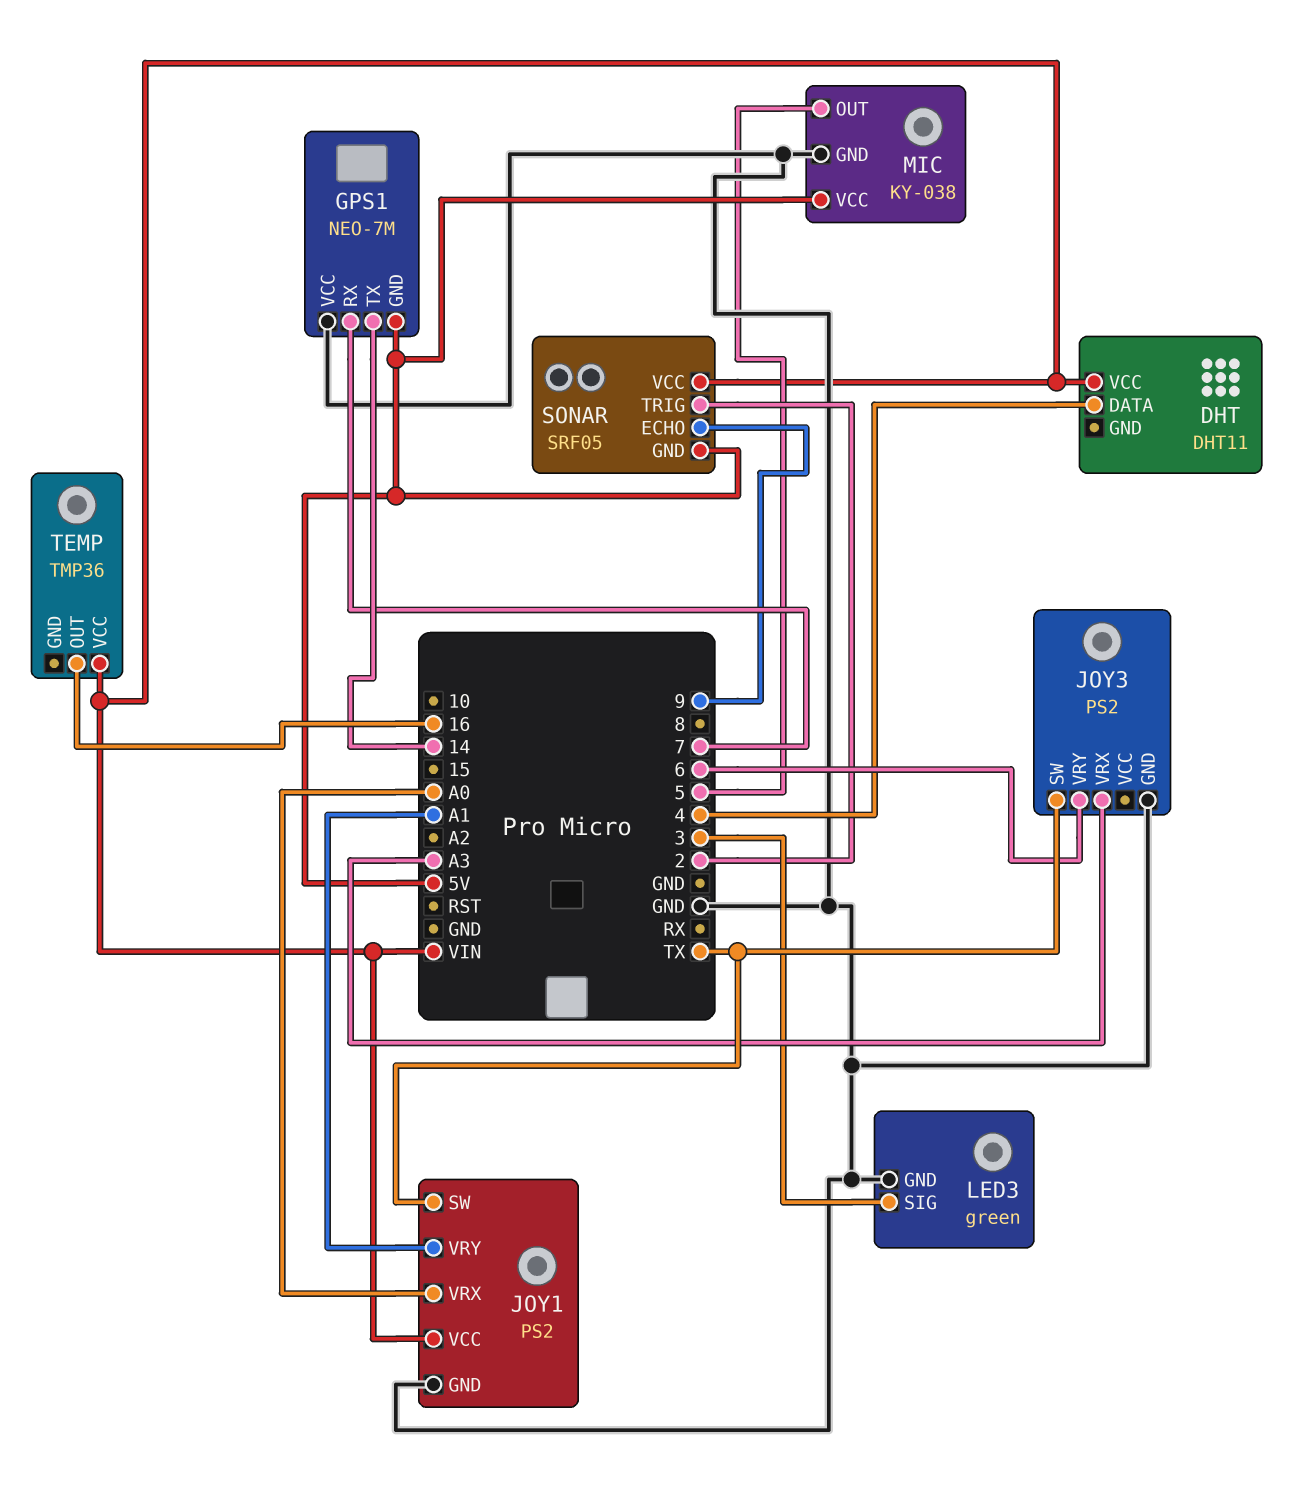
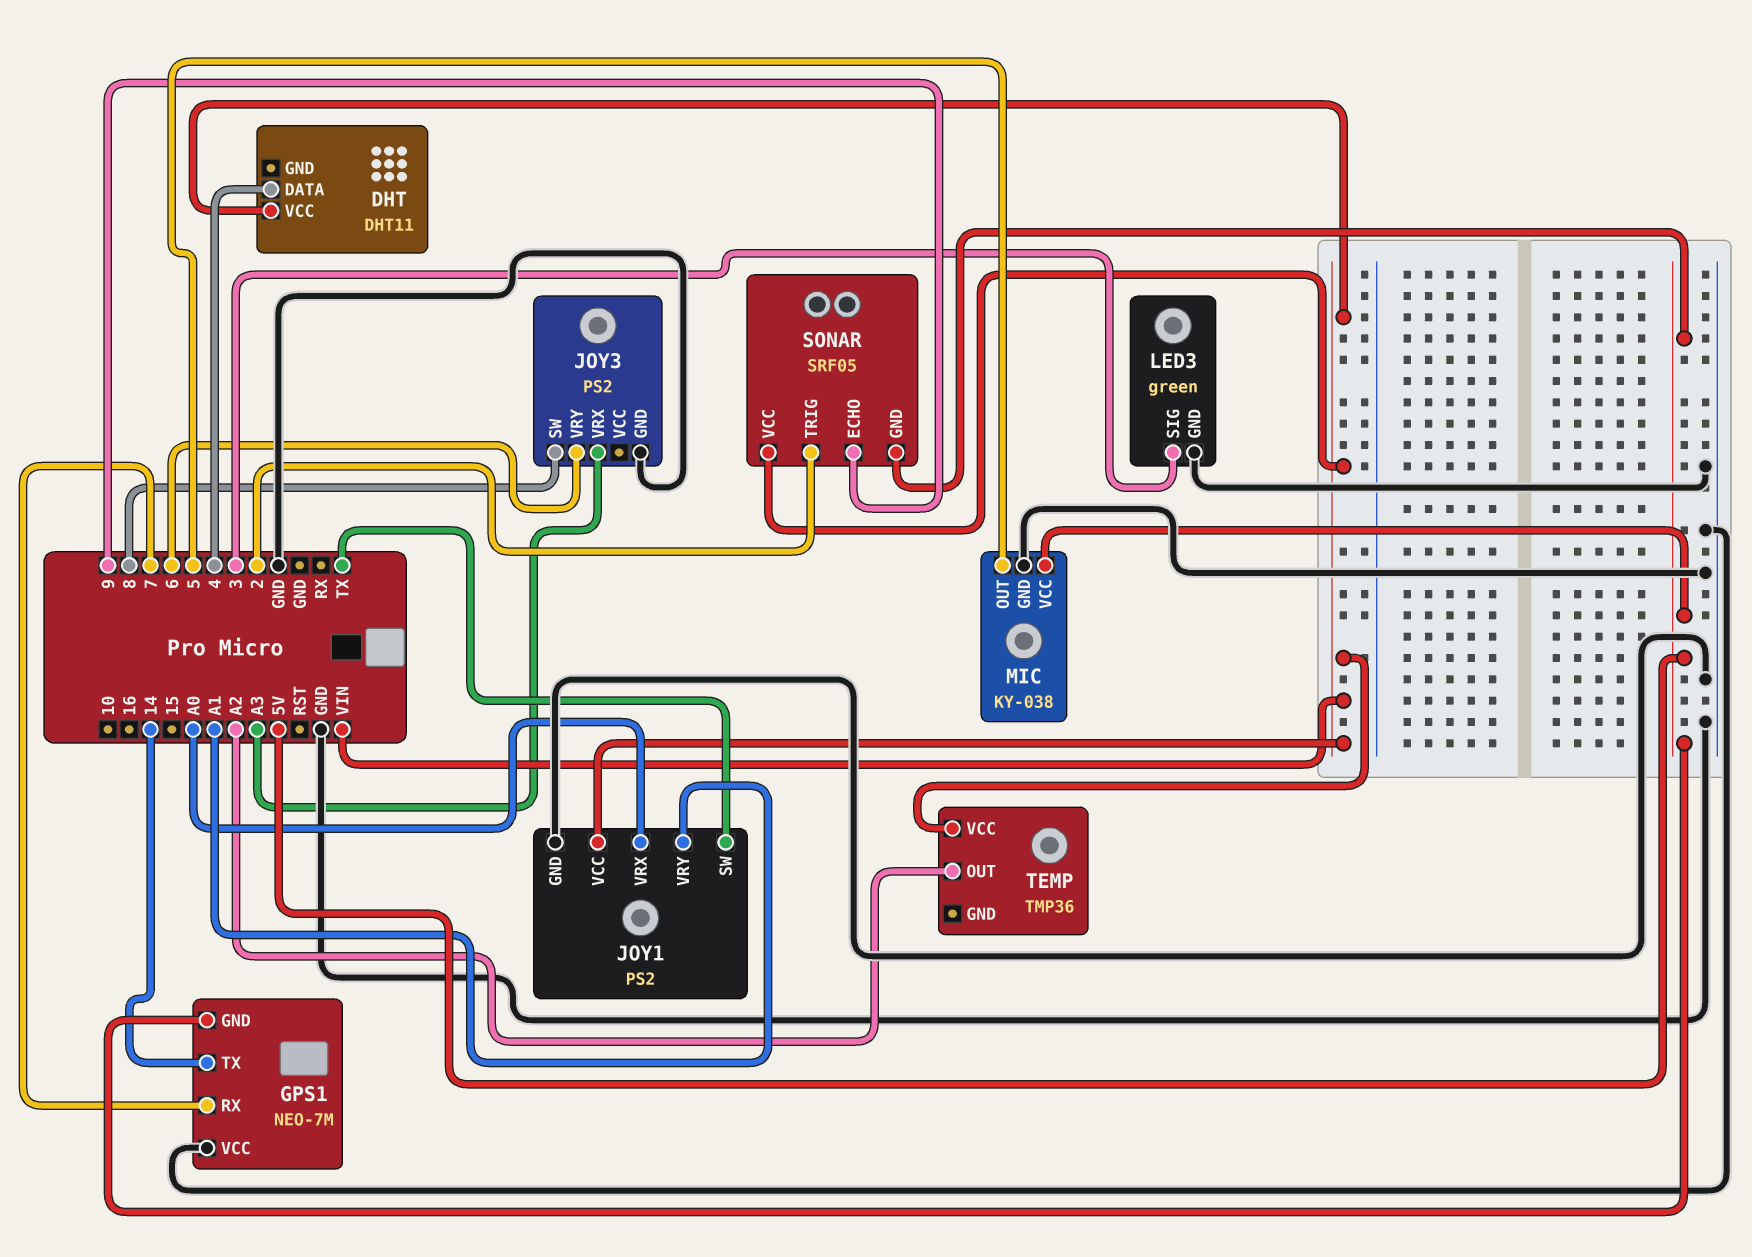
JOY3 pin SW: TX -> 8
TEMP pin OUT: 16 -> A2

